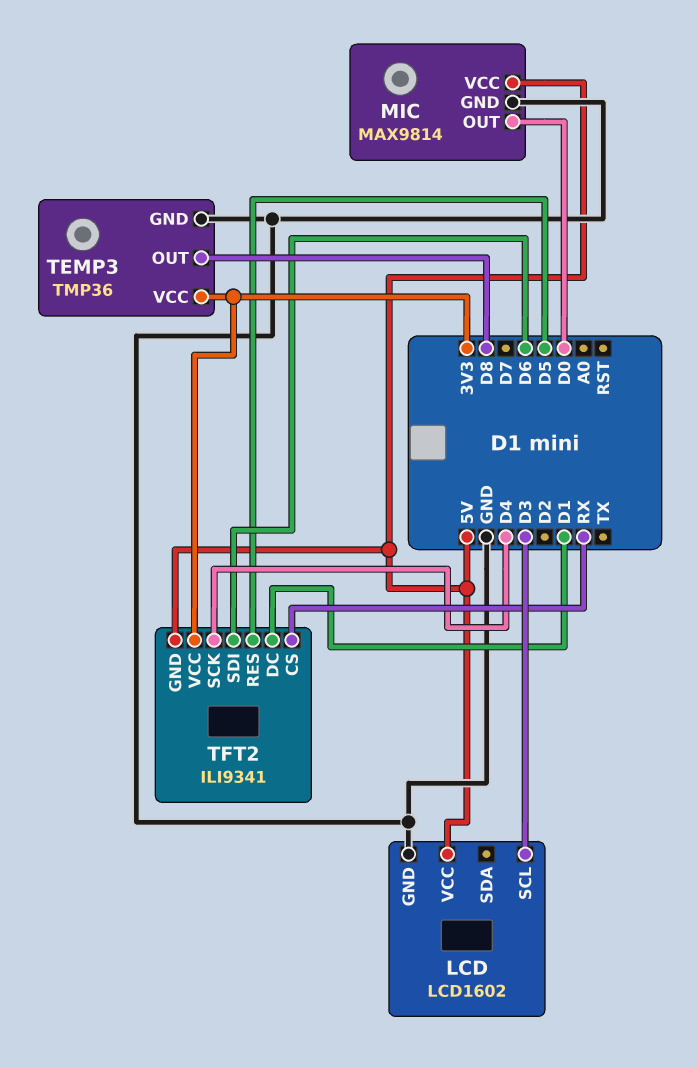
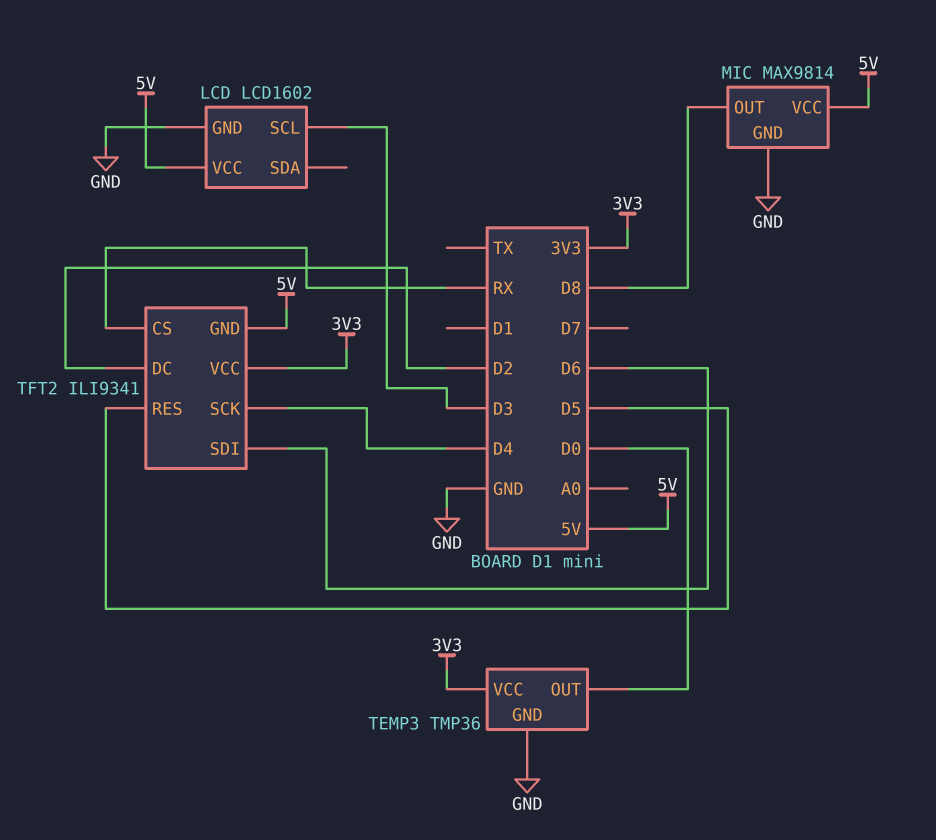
MIC pin OUT: D0 -> D8
TEMP3 pin OUT: D8 -> D0
TFT2 pin DC: D1 -> D2

